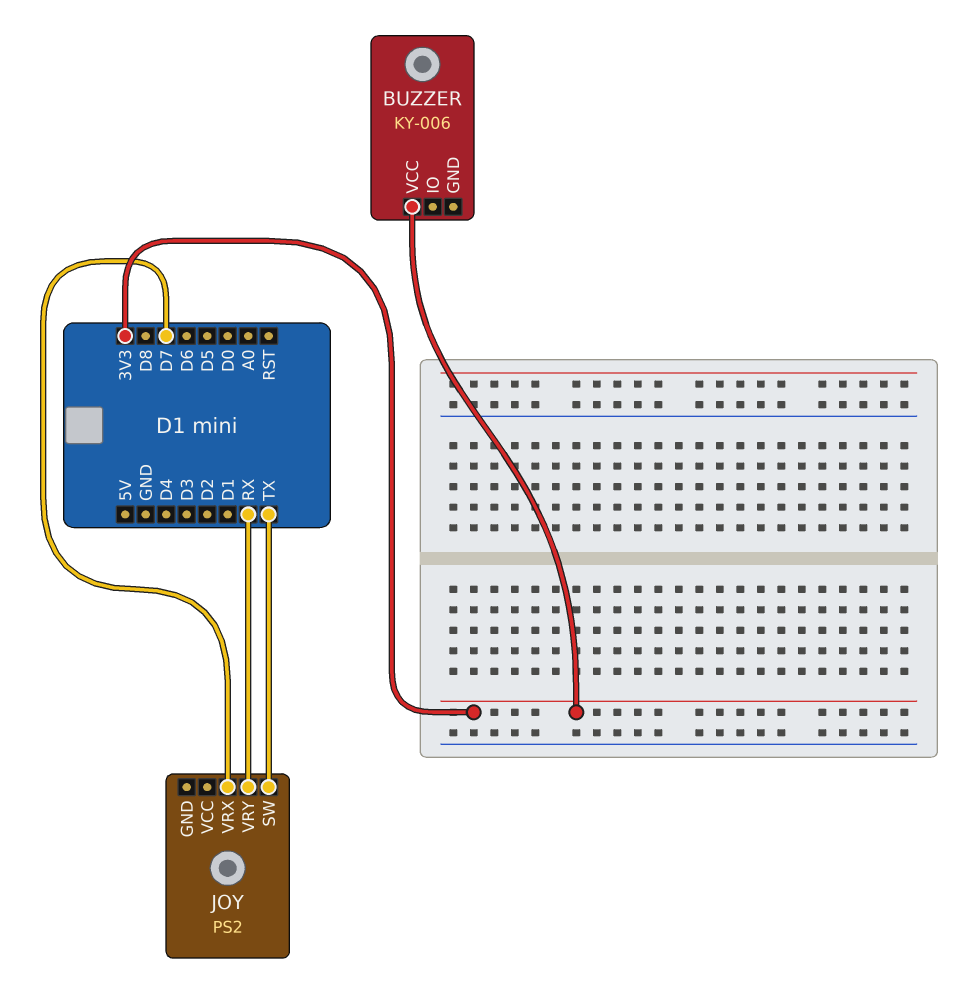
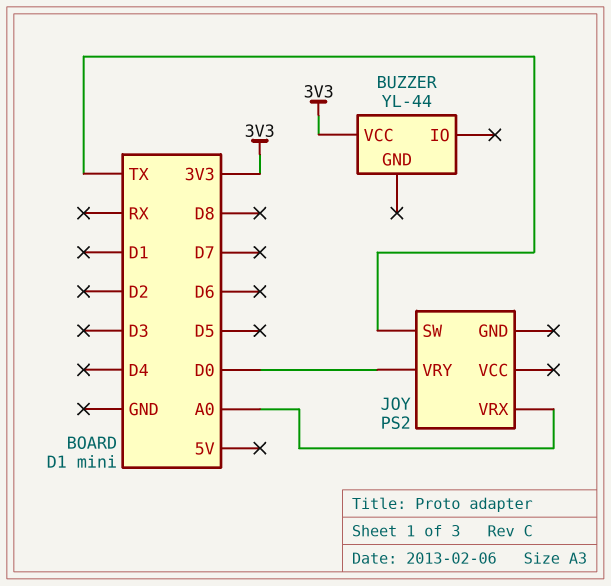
BUZZER: KY-006 -> YL-44
JOY pin VRX: D7 -> A0
JOY pin VRY: RX -> D0

